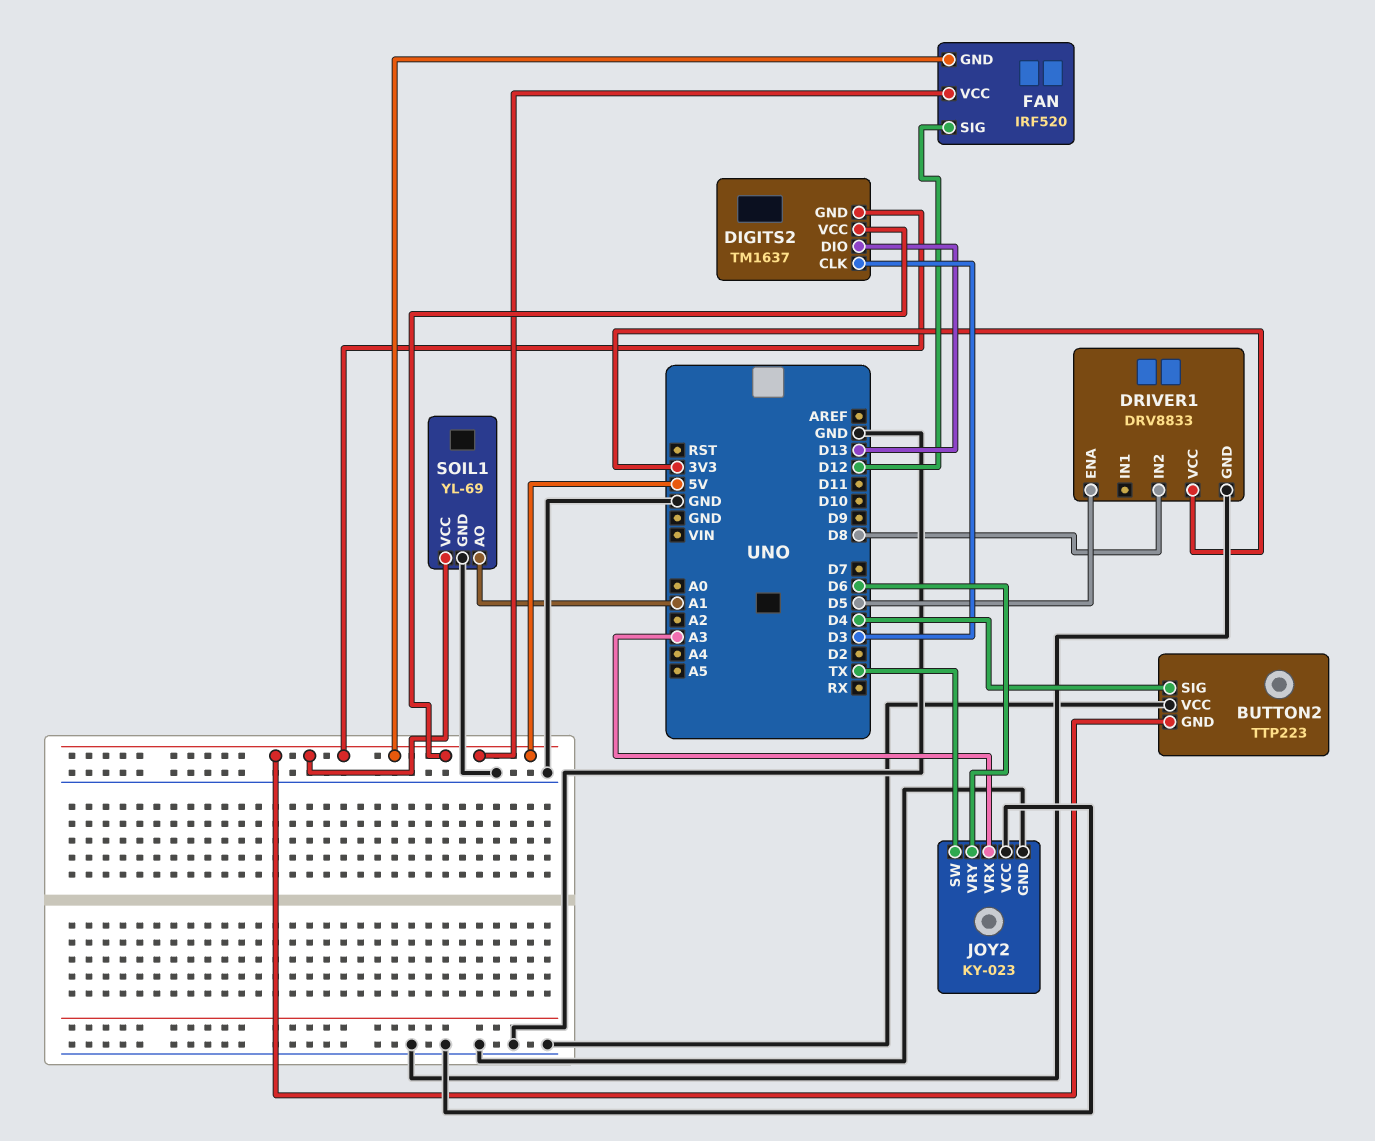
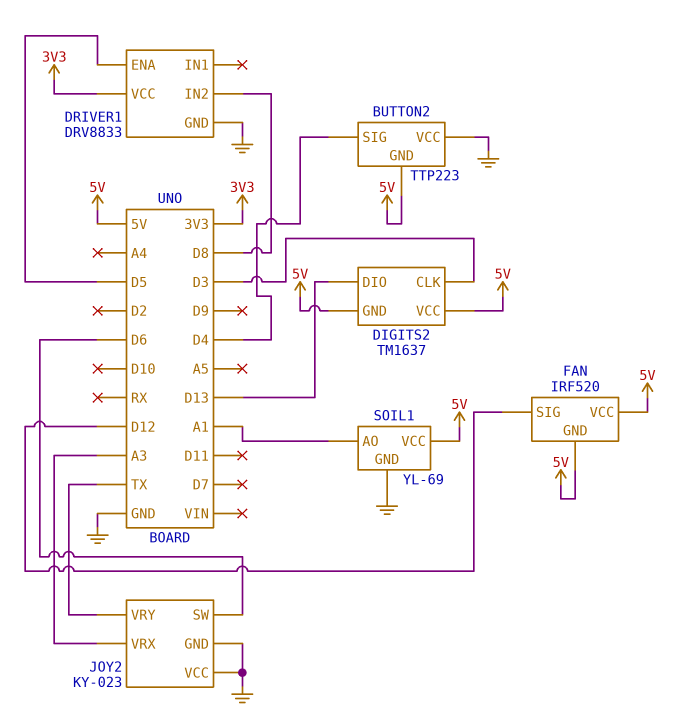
JOY2 pin SW: TX -> D6
JOY2 pin VRY: D6 -> TX

